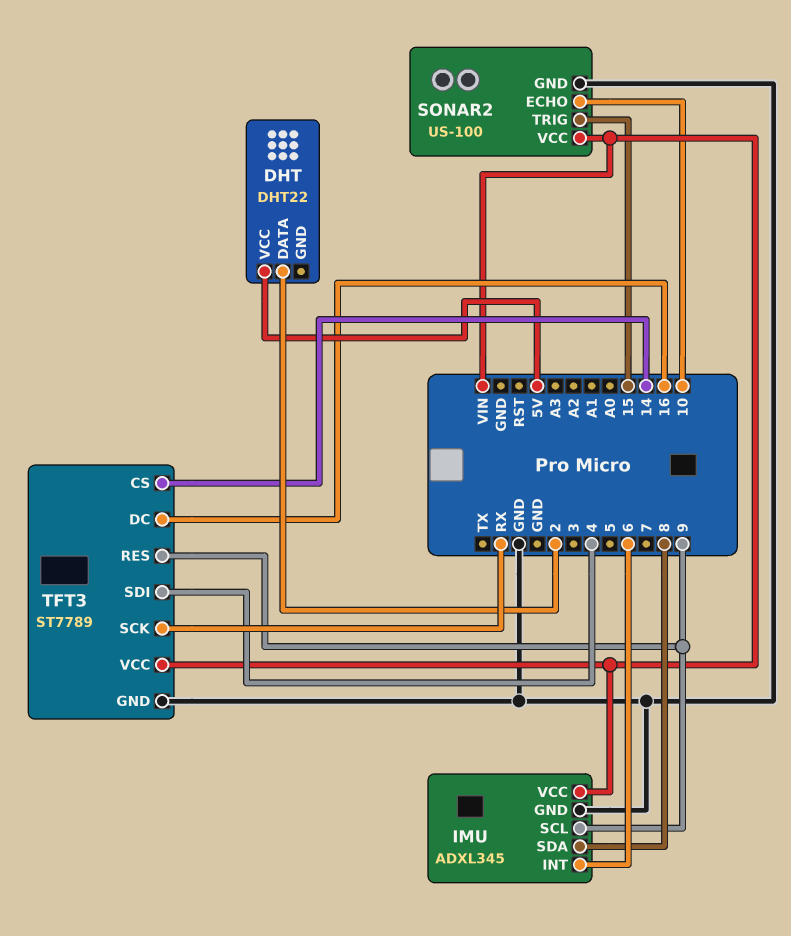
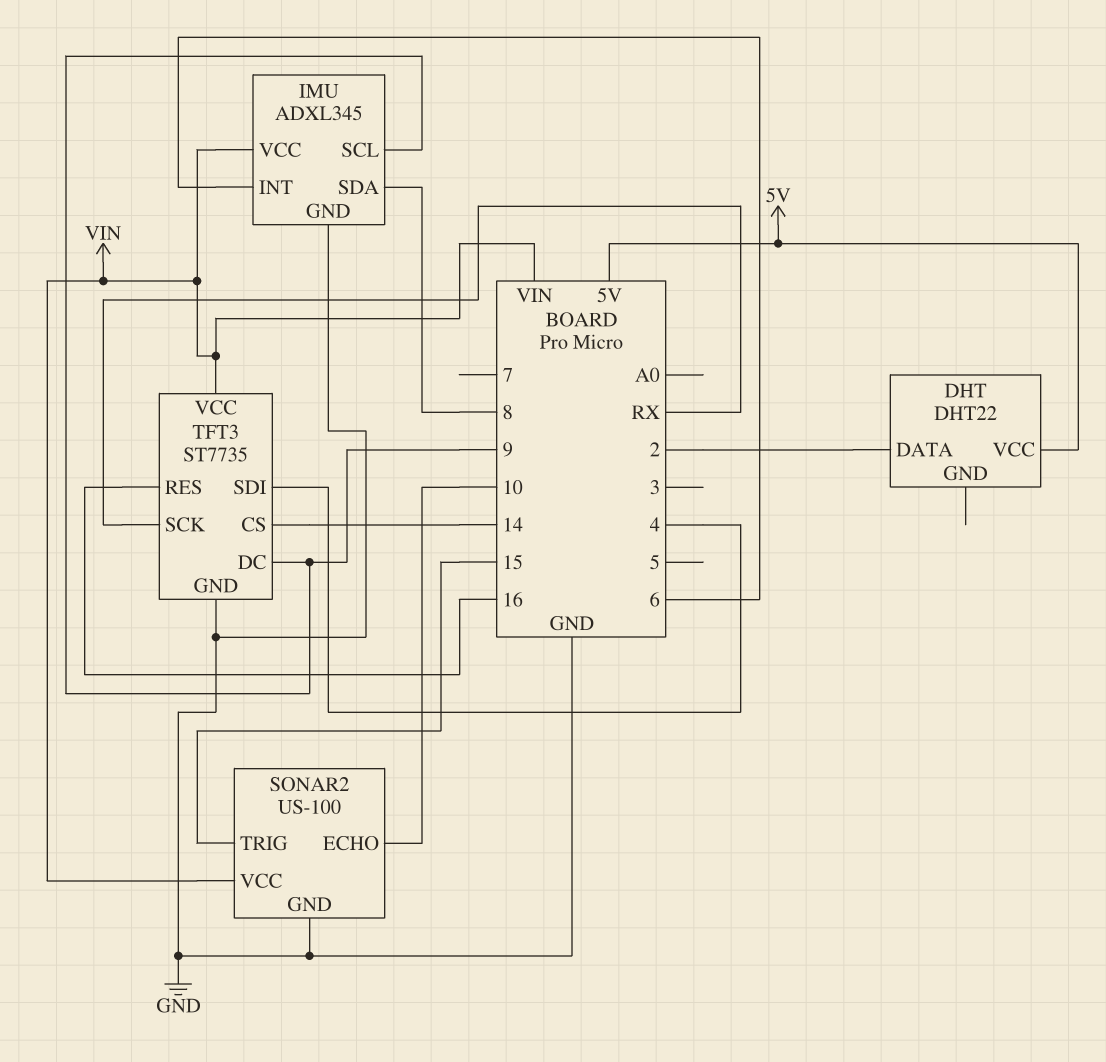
TFT3: ST7789 -> ST7735
TFT3 pin DC: 16 -> 9
TFT3 pin RES: 9 -> 16

